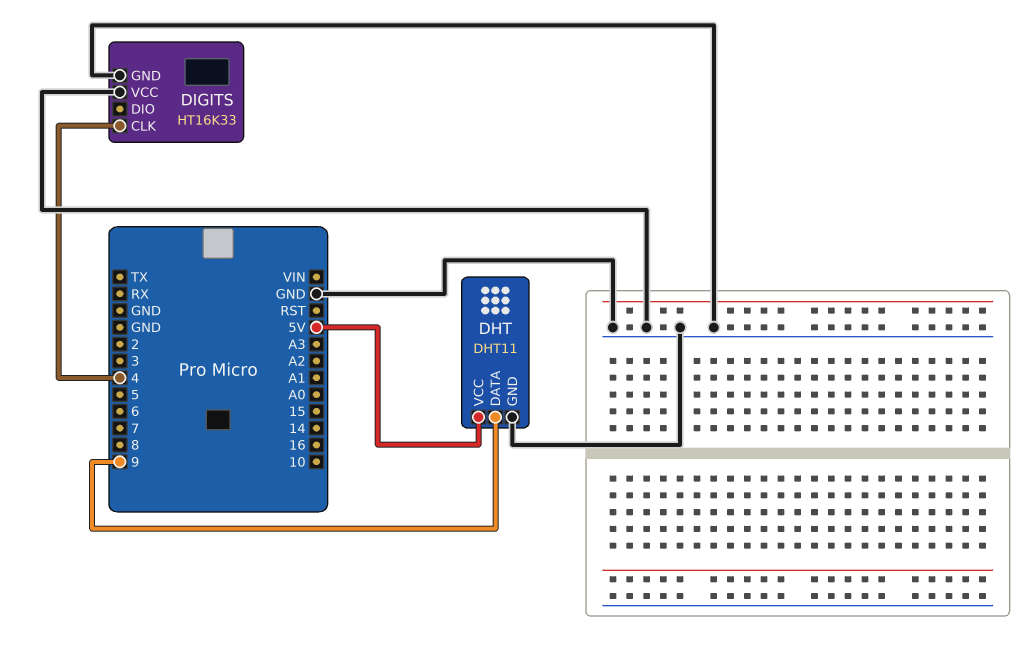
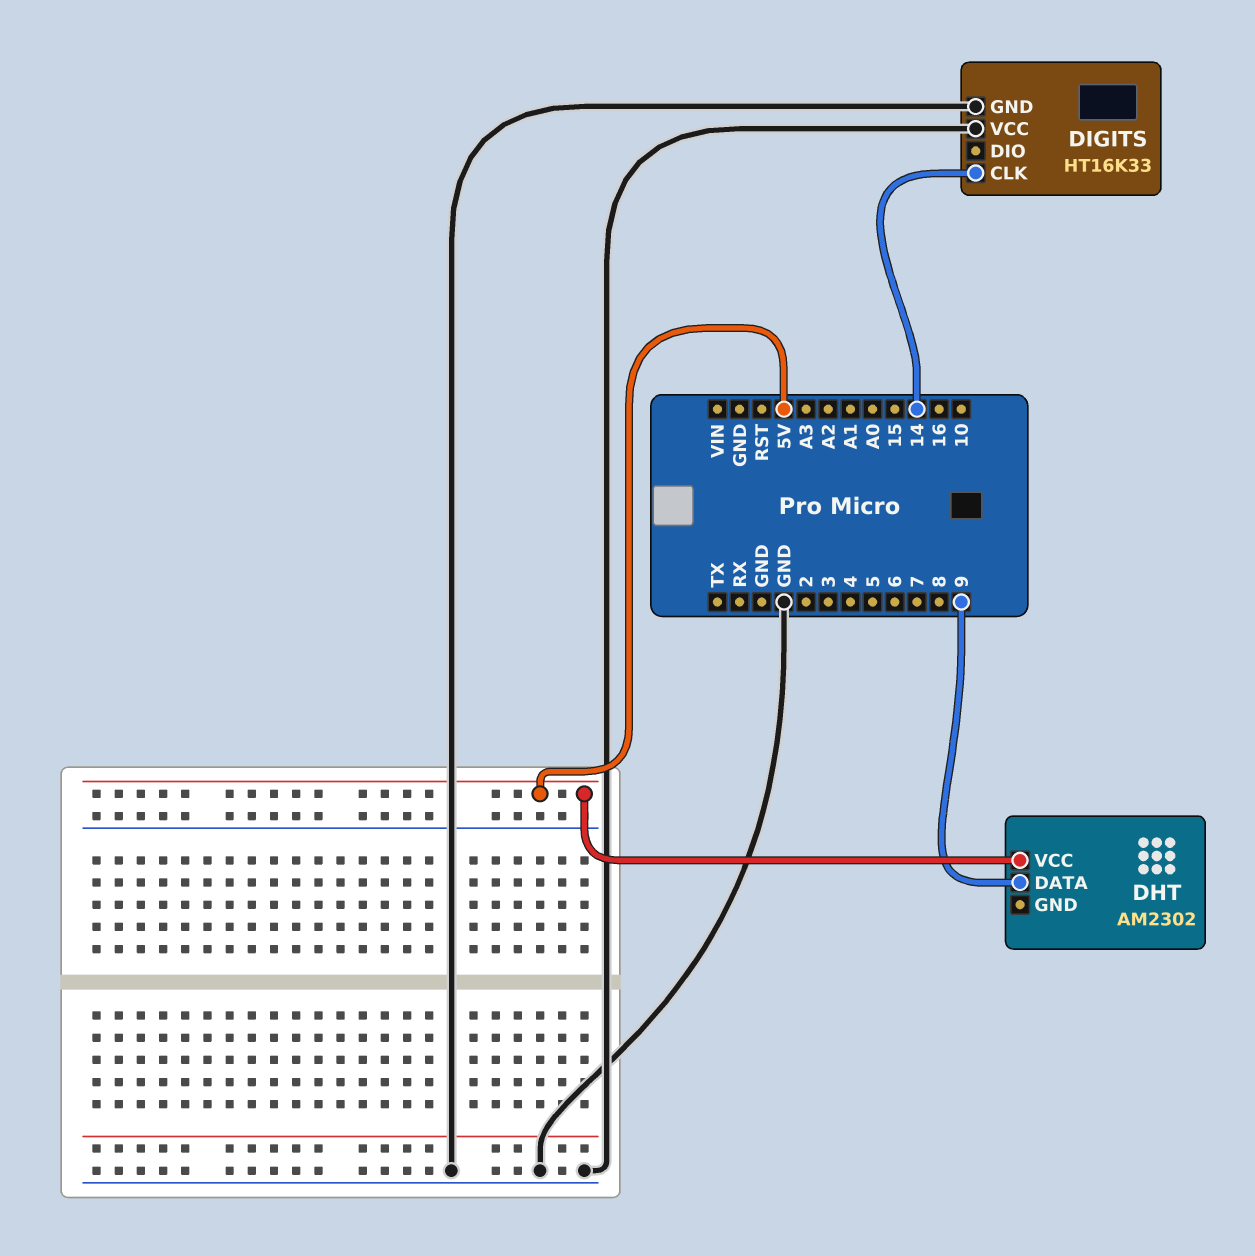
DHT: DHT11 -> AM2302
DHT pin GND: GND -> none
DIGITS pin CLK: 4 -> 14

